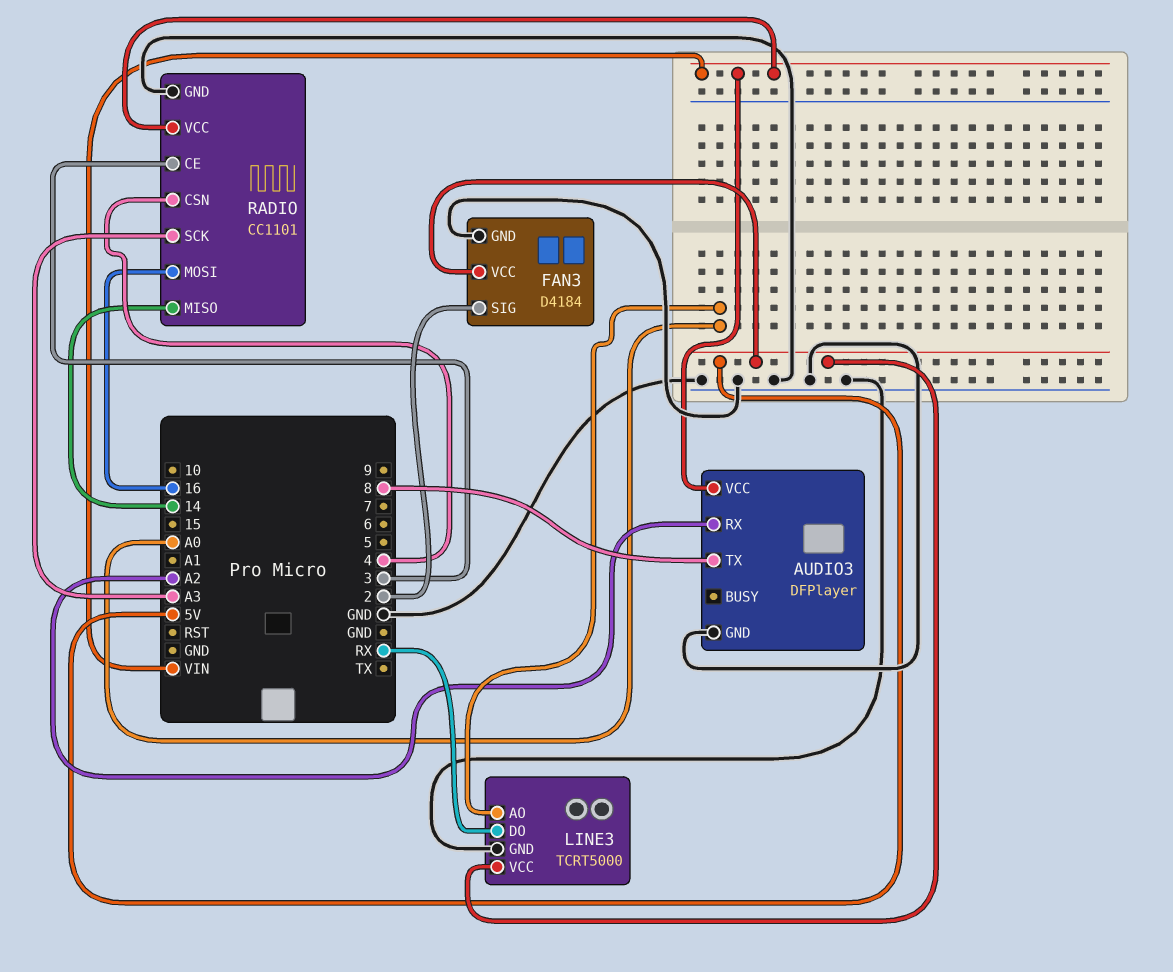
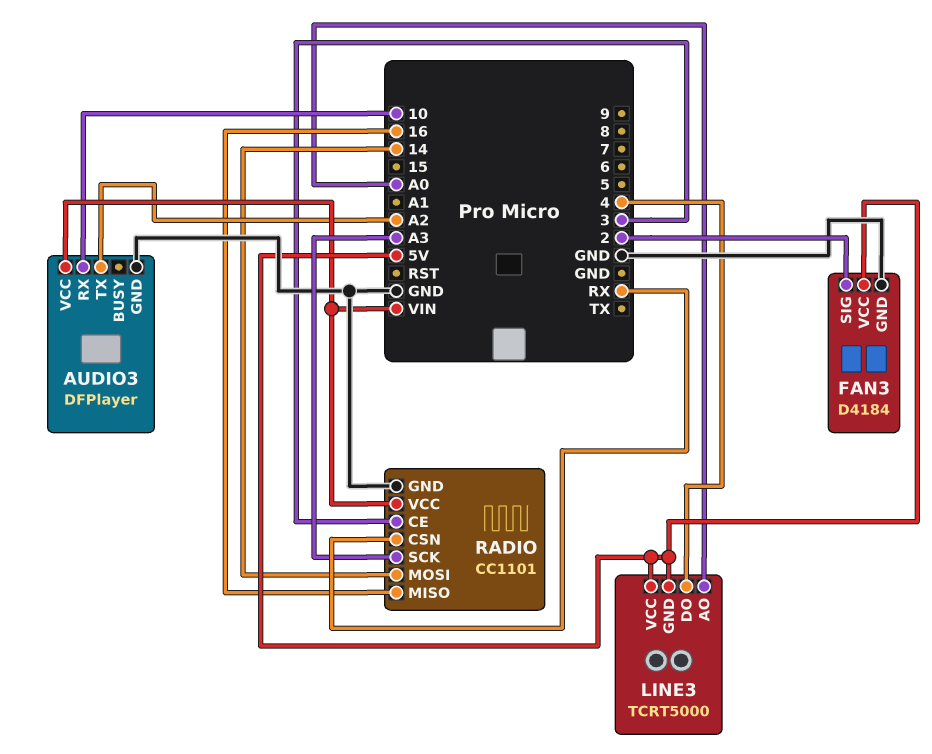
AUDIO3 pin RX: A2 -> 10
AUDIO3 pin TX: 8 -> A2
LINE3 pin DO: RX -> 4
LINE3 pin GND: GND -> 5V
RADIO pin CSN: 4 -> RX
RADIO pin MISO: 14 -> 16
RADIO pin MOSI: 16 -> 14

